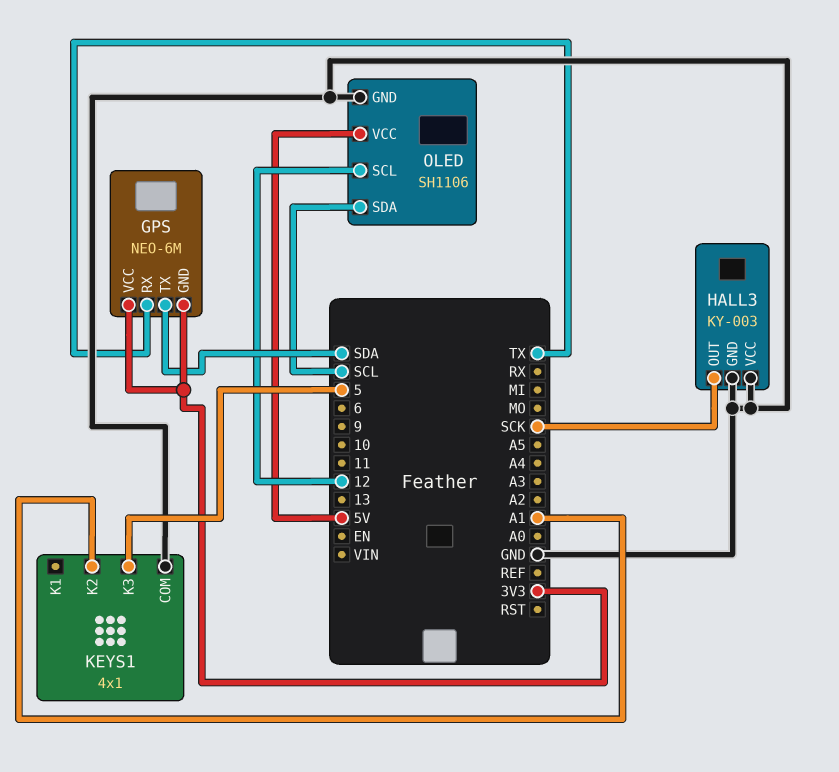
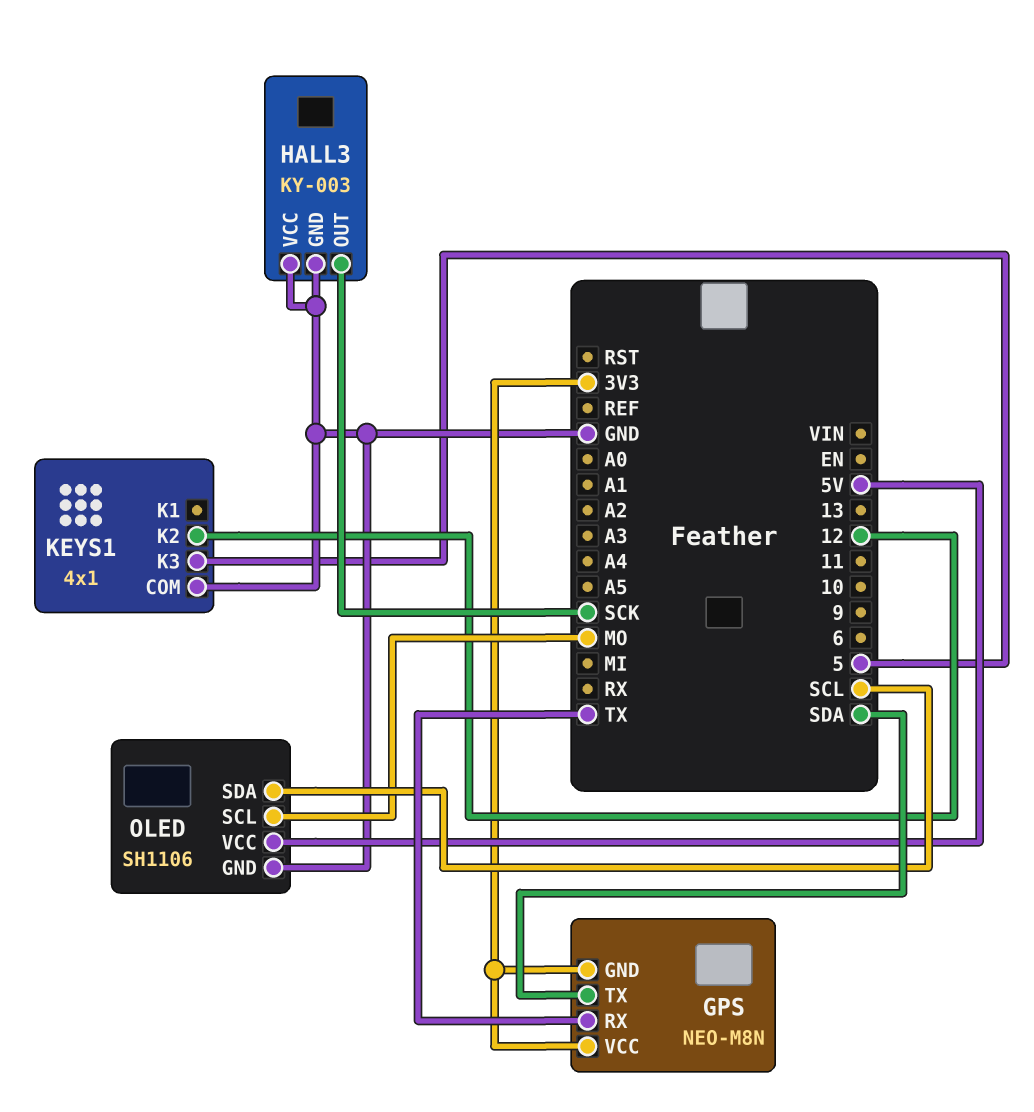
GPS: NEO-6M -> NEO-M8N
KEYS1 pin K2: A1 -> 12
OLED pin SCL: 12 -> MO

